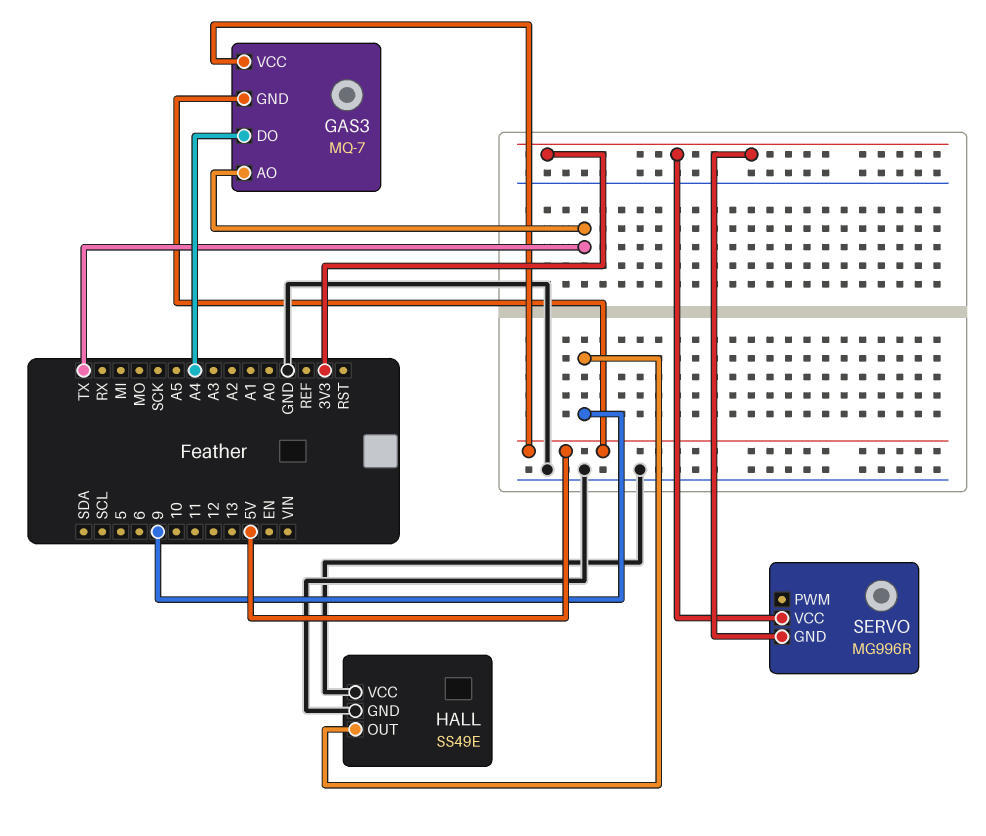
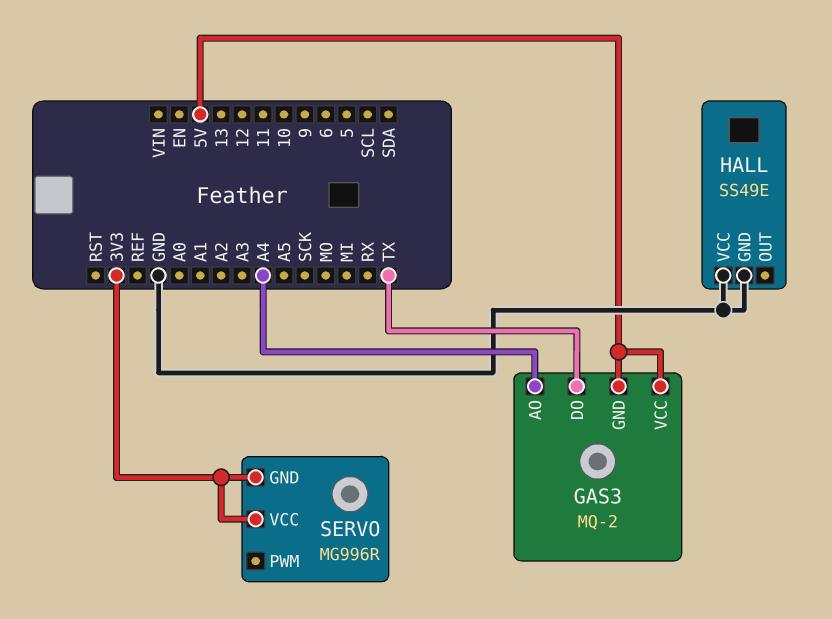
GAS3: MQ-7 -> MQ-2
GAS3 pin AO: TX -> A4
GAS3 pin DO: A4 -> TX
HALL pin OUT: 9 -> none

